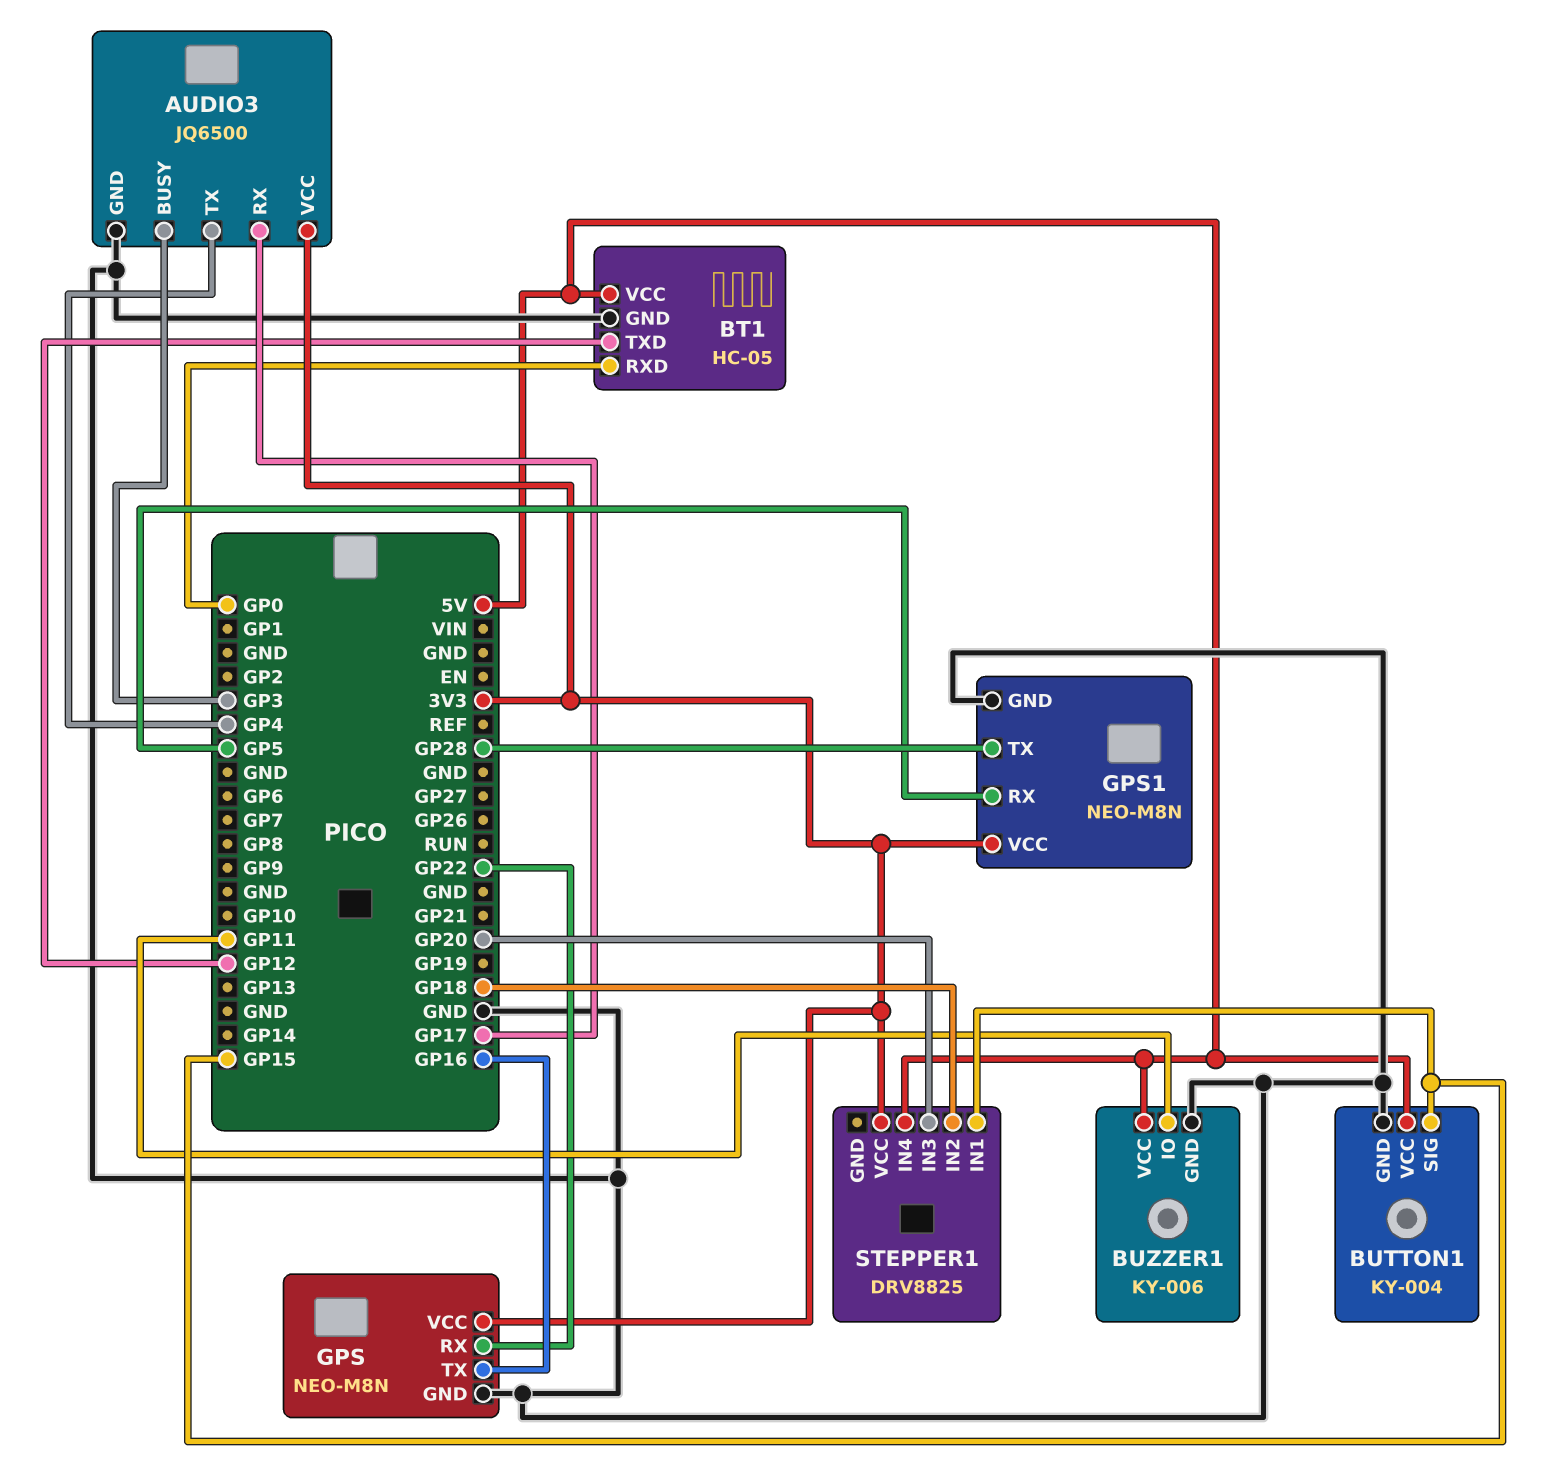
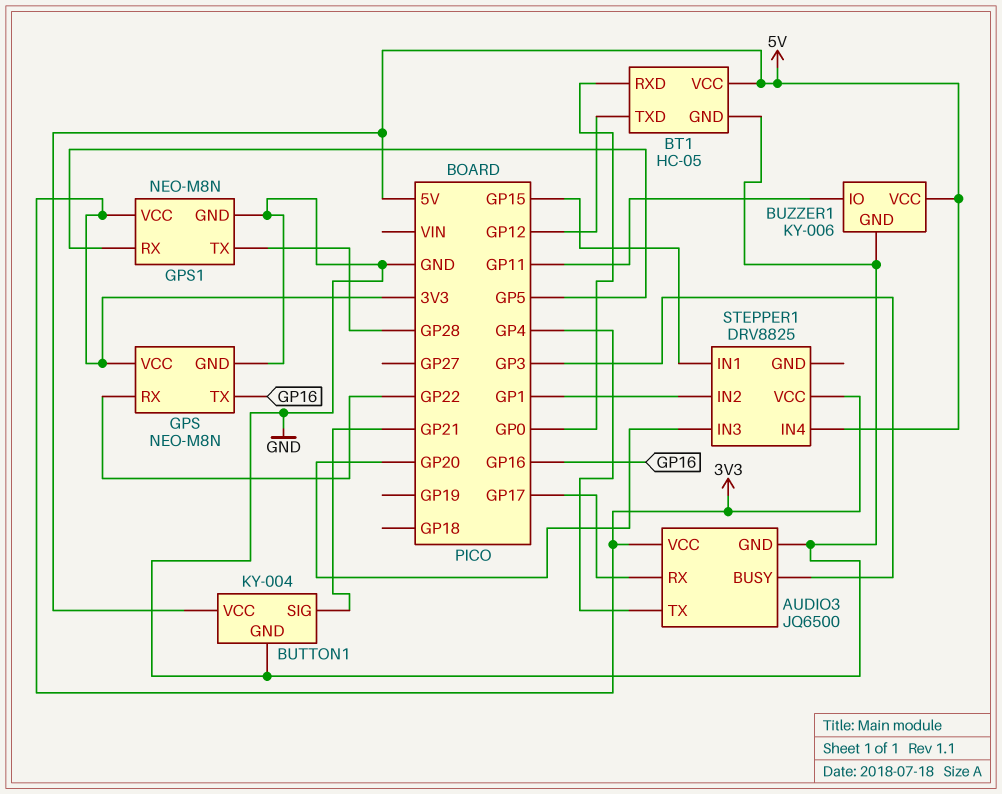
BUTTON1 pin SIG: GP15 -> GP21
STEPPER1 pin IN2: GP18 -> GP1

